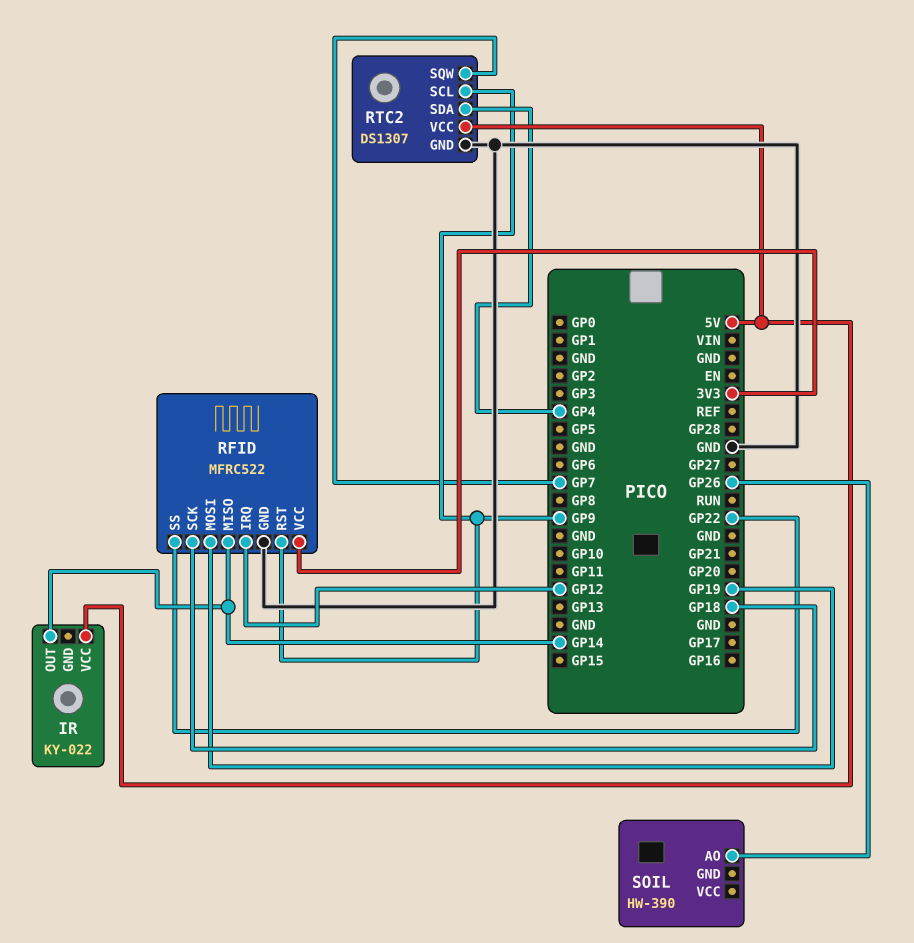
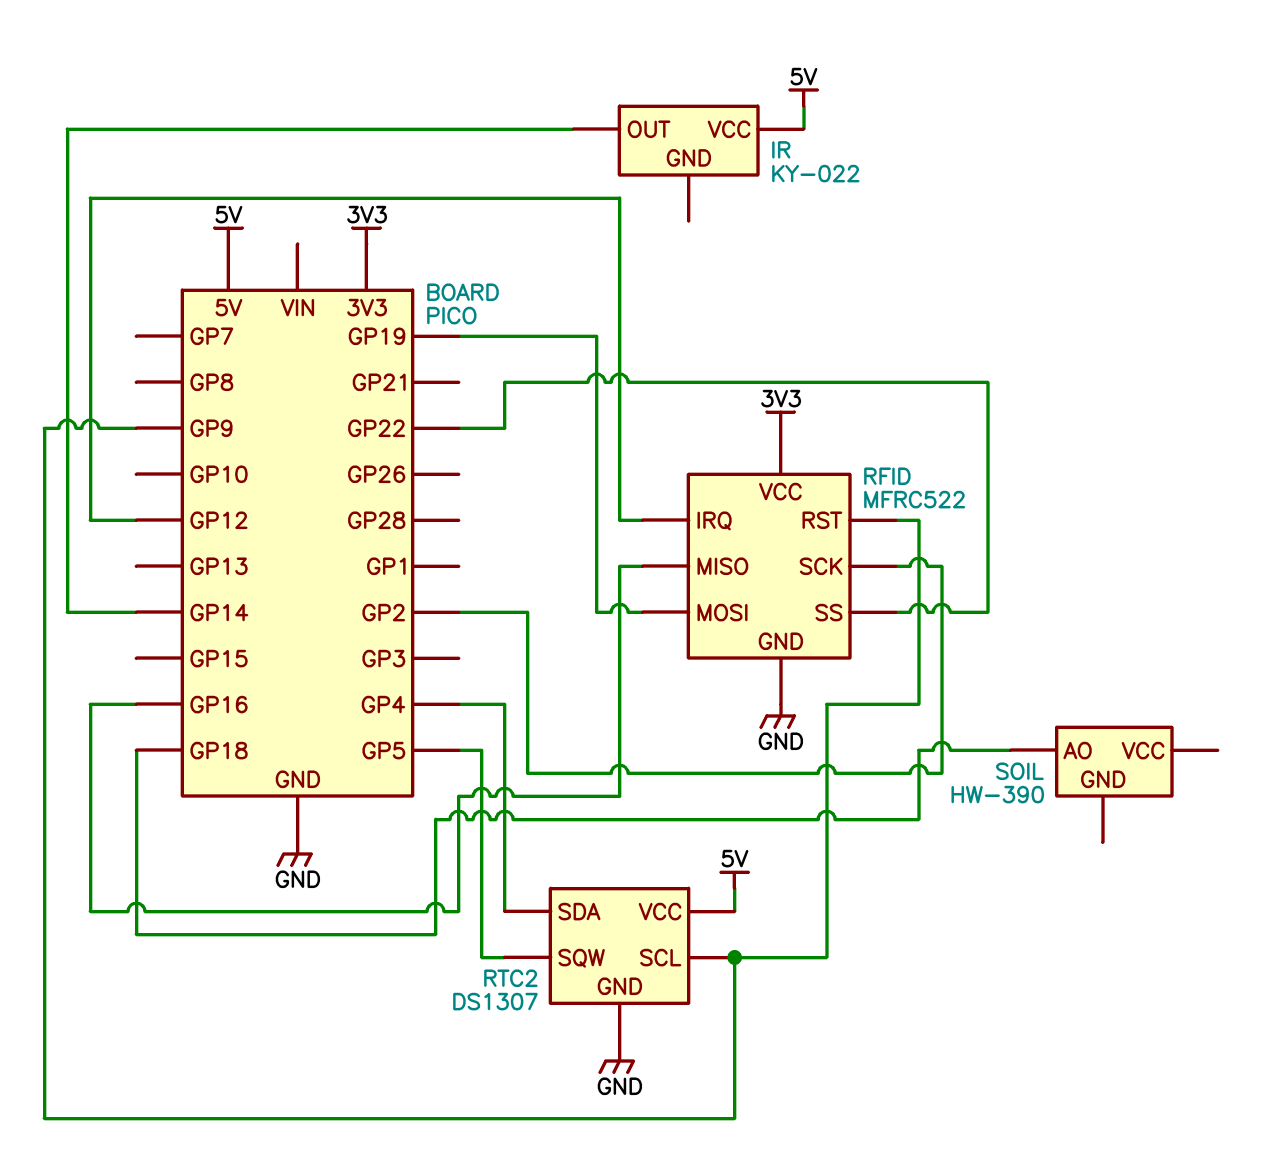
RFID pin MISO: GP14 -> GP16
RFID pin SCK: GP18 -> GP2
RTC2 pin SQW: GP7 -> GP5
SOIL pin AO: GP26 -> GP18

